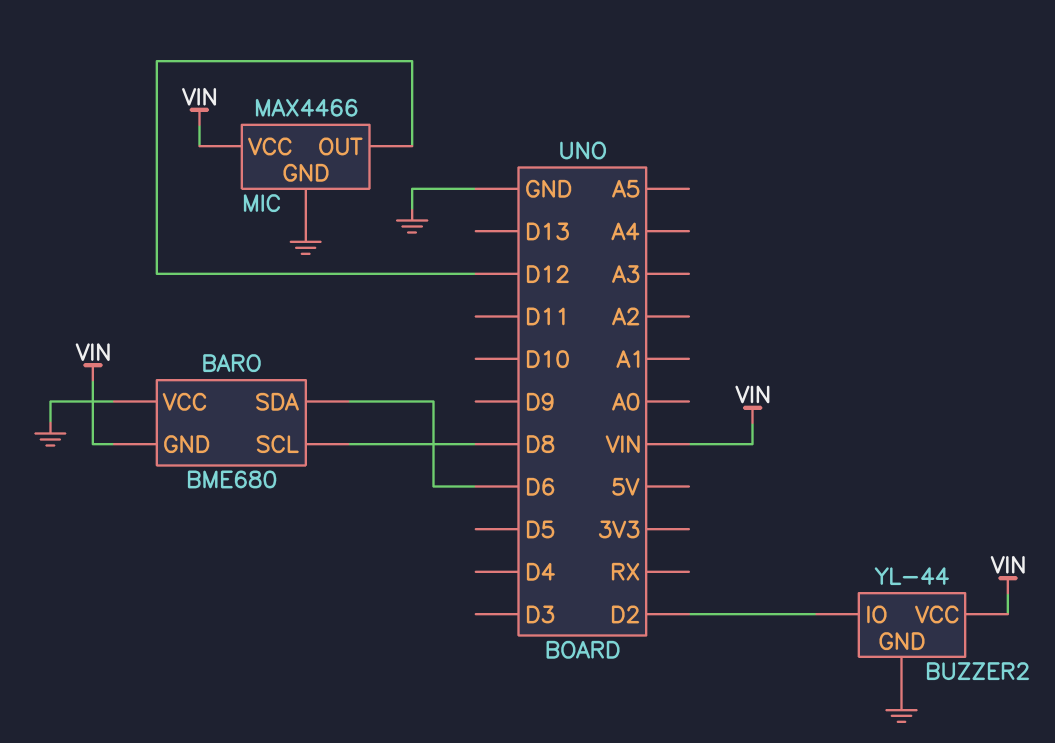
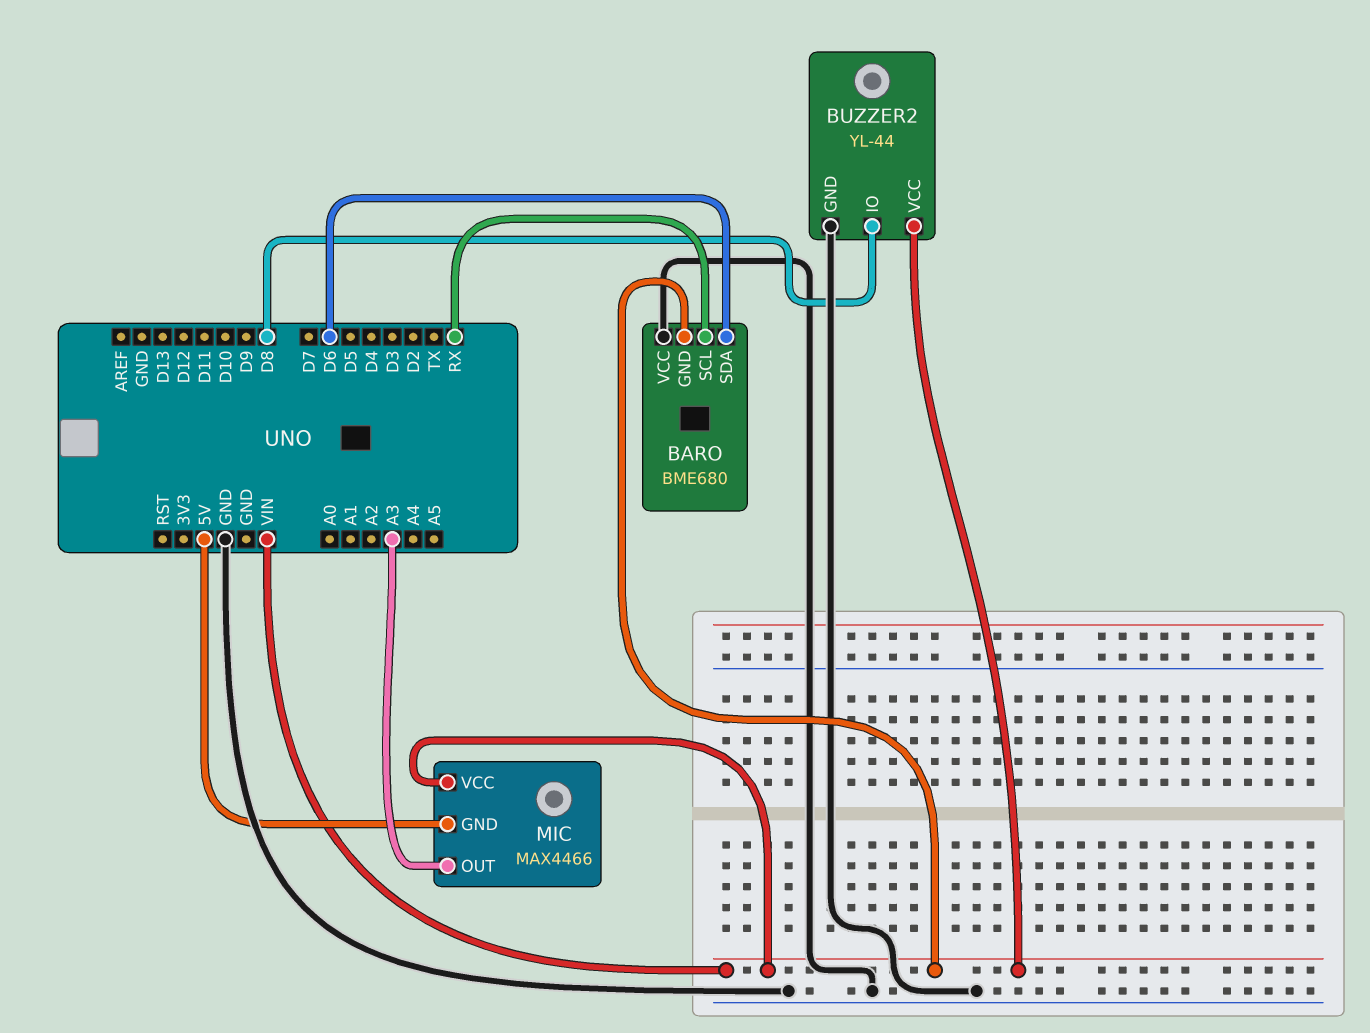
BARO pin SCL: D8 -> RX
BUZZER2 pin IO: D2 -> D8
MIC pin GND: GND -> 5V
MIC pin OUT: D12 -> A3

